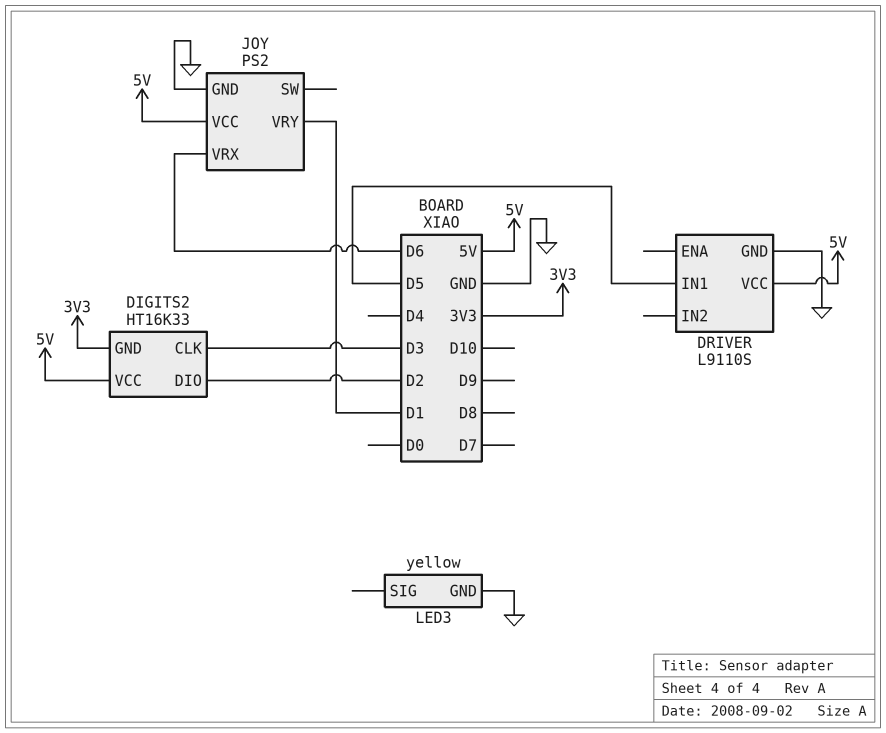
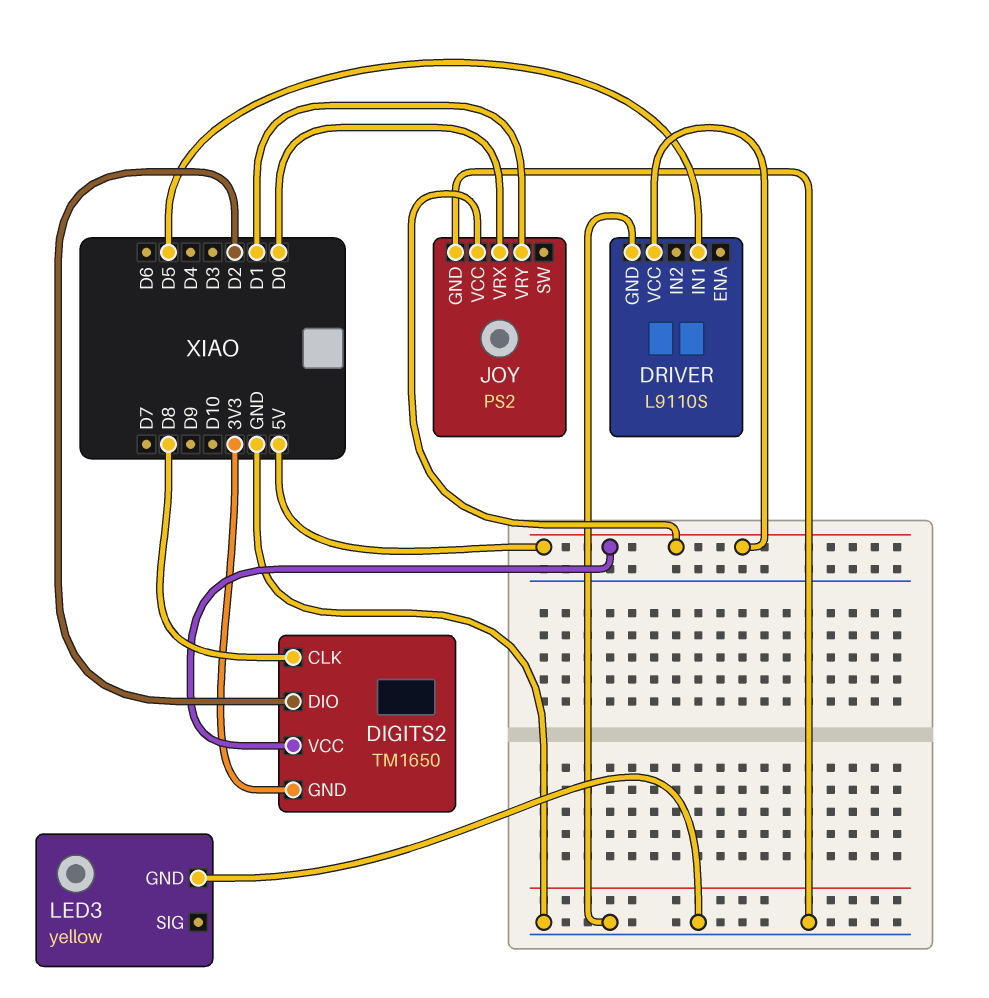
DIGITS2: HT16K33 -> TM1650
DIGITS2 pin CLK: D3 -> D8
JOY pin VRX: D6 -> D0

